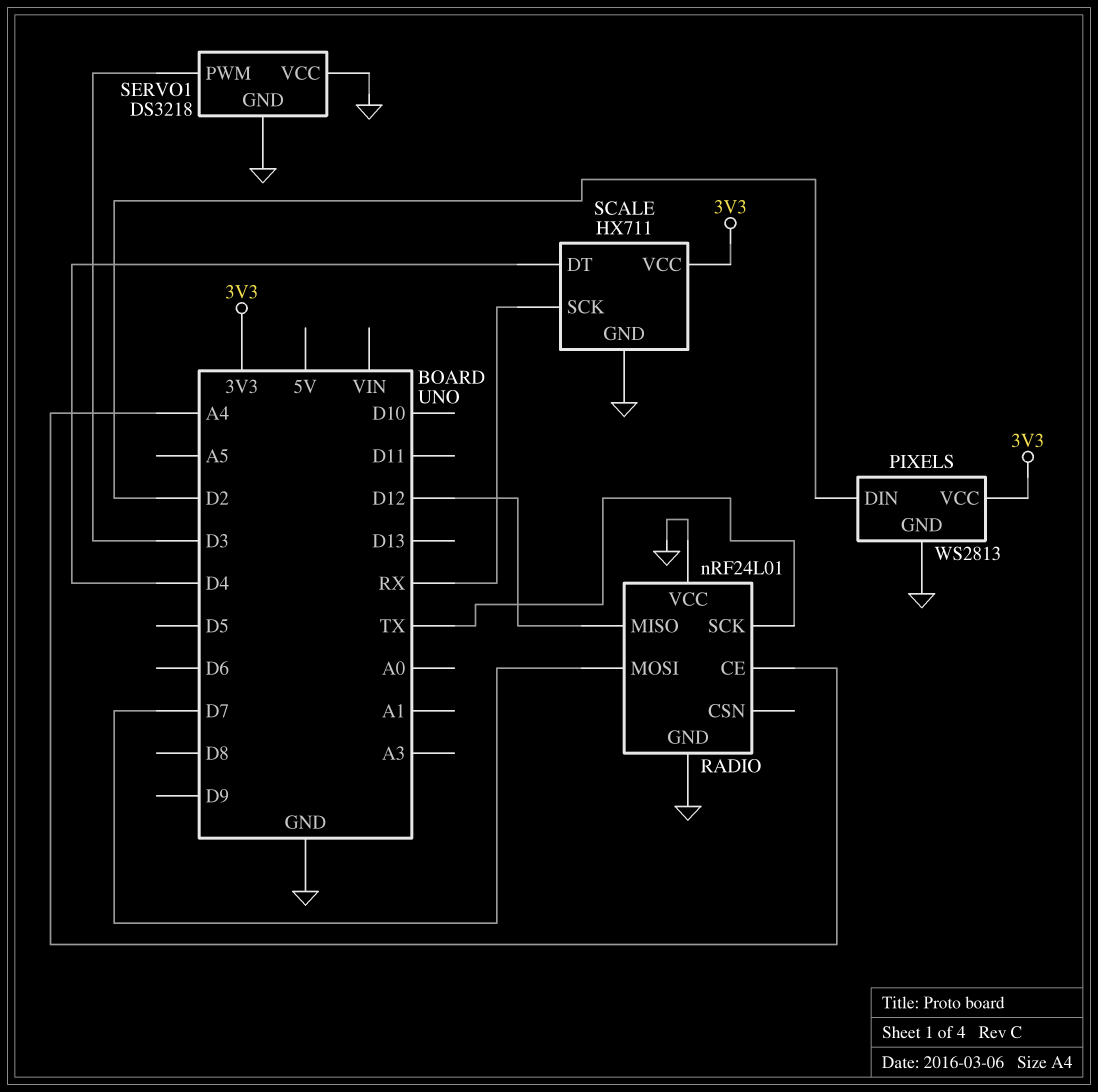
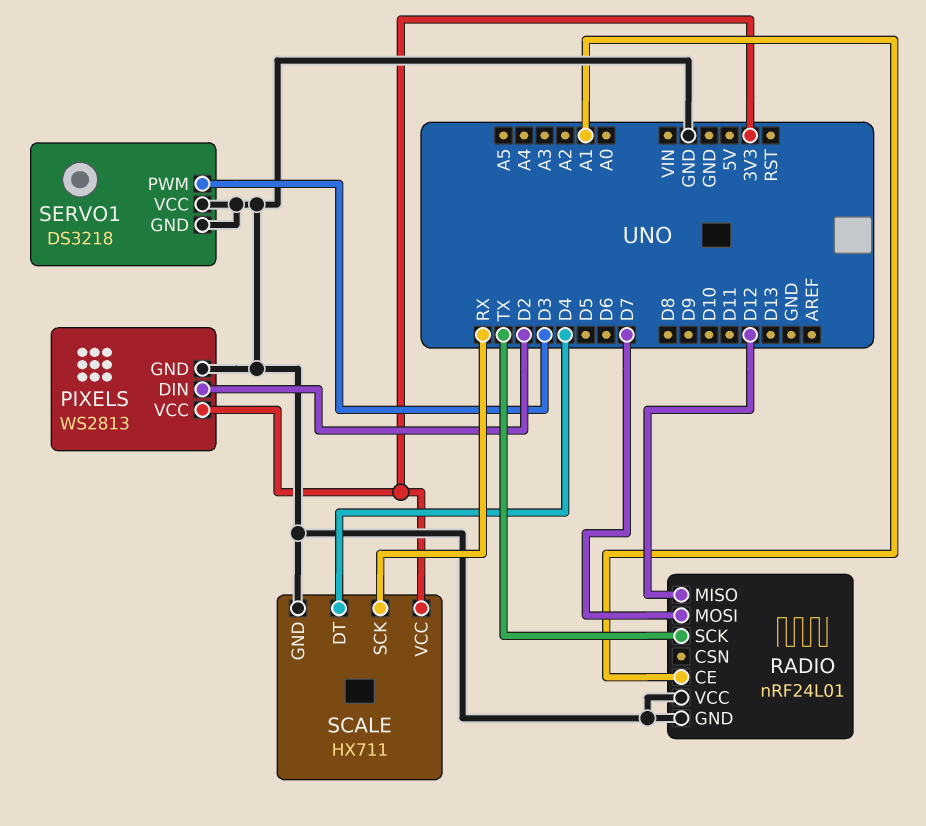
RADIO pin CE: A4 -> A1

